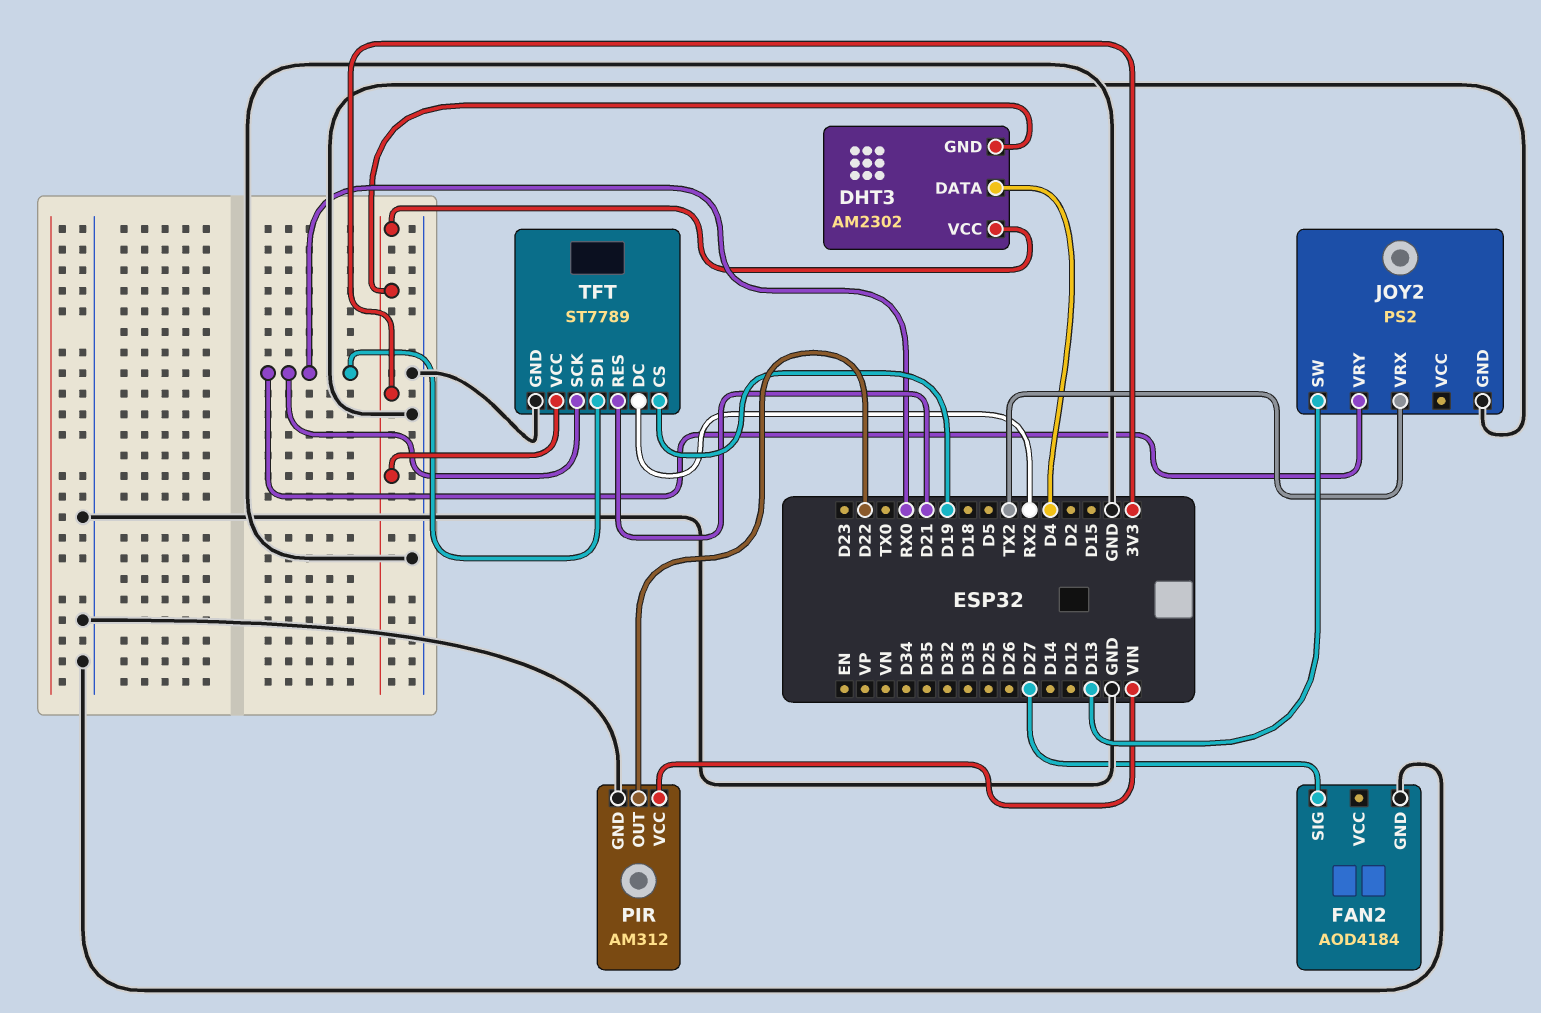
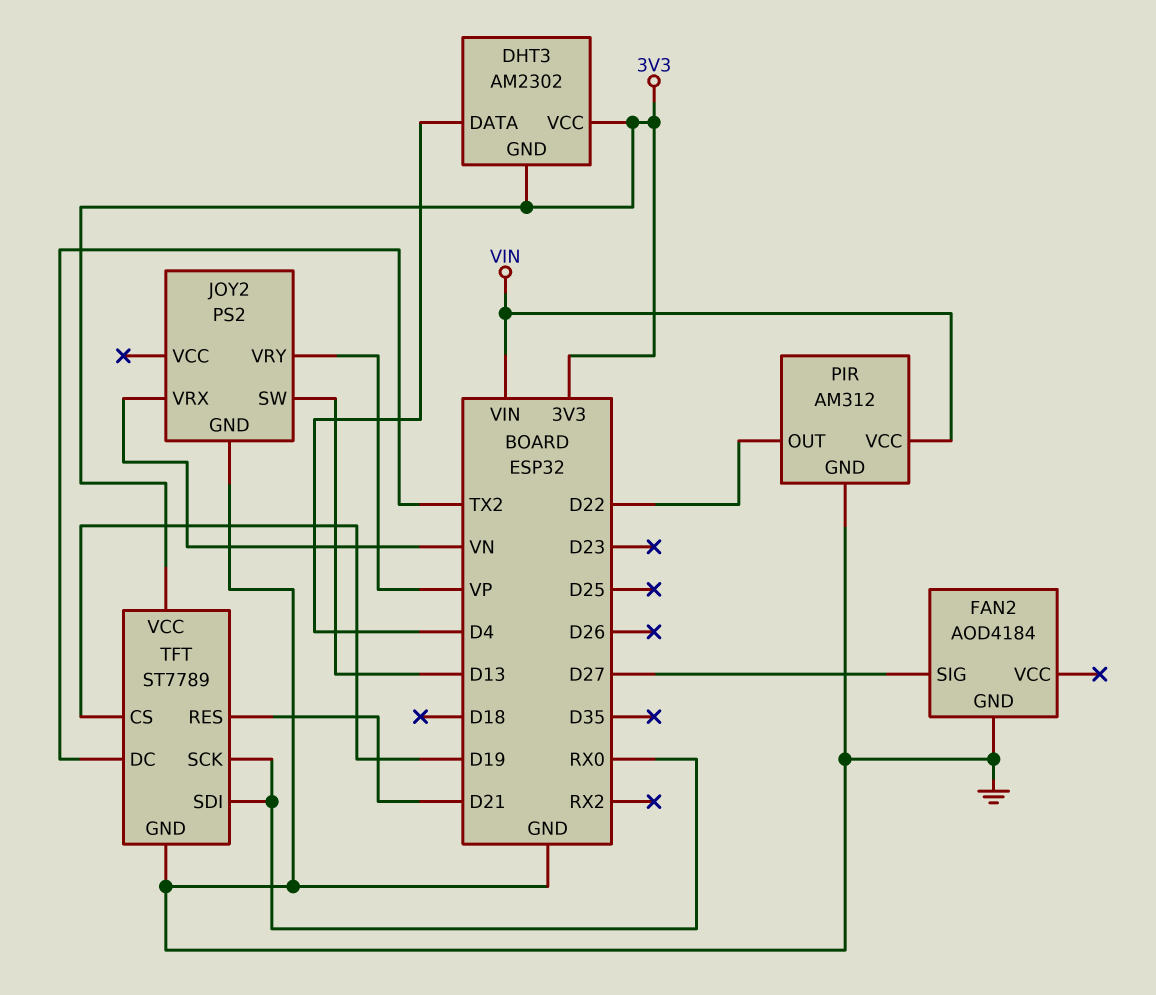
JOY2 pin VRX: TX2 -> VN
JOY2 pin VRY: RX0 -> VP
TFT pin DC: RX2 -> TX2

